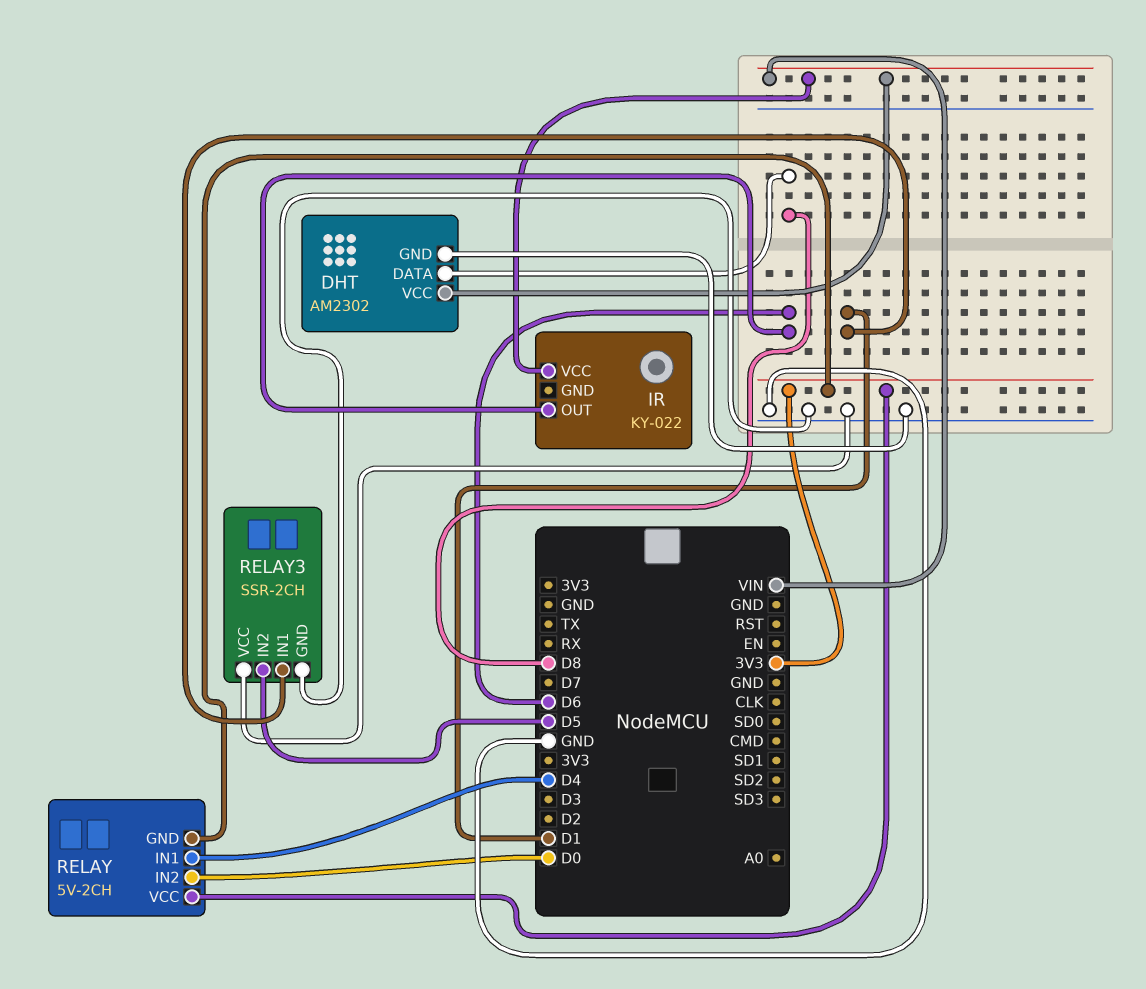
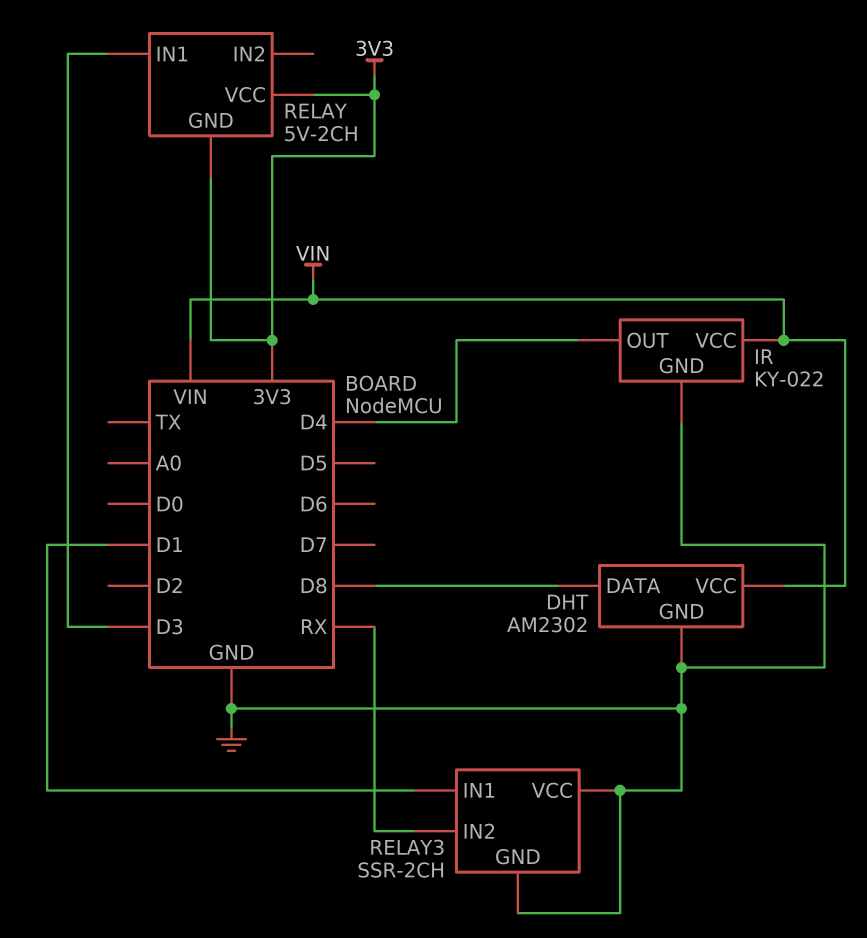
IR pin GND: none -> GND
IR pin OUT: D6 -> D4
RELAY pin IN1: D4 -> D3
RELAY pin IN2: D0 -> none
RELAY3 pin IN2: D5 -> RX

